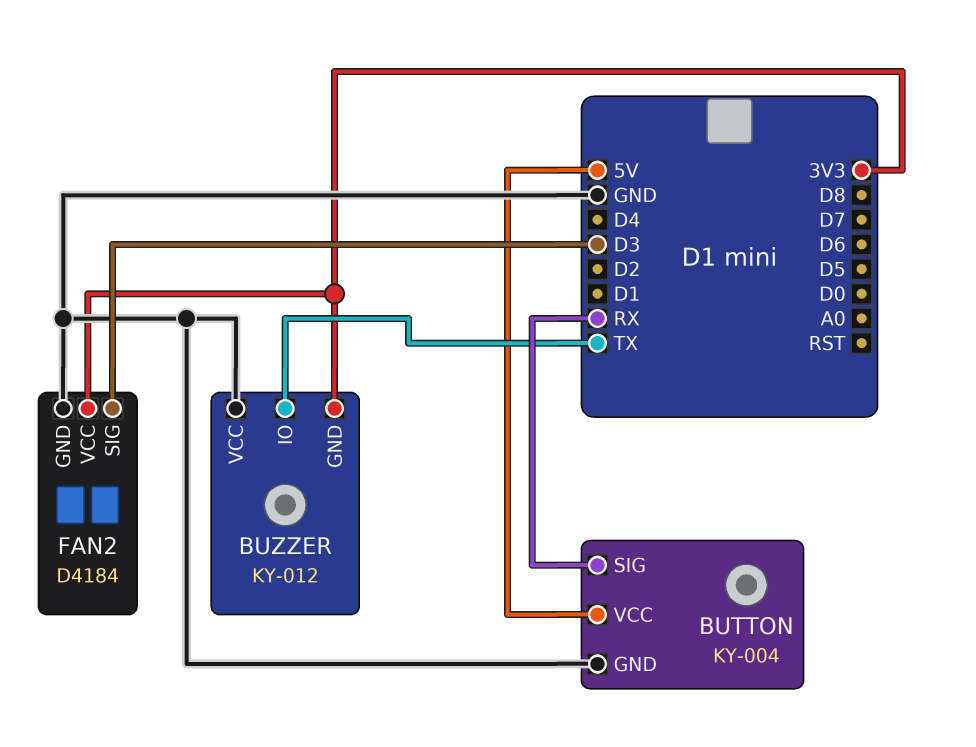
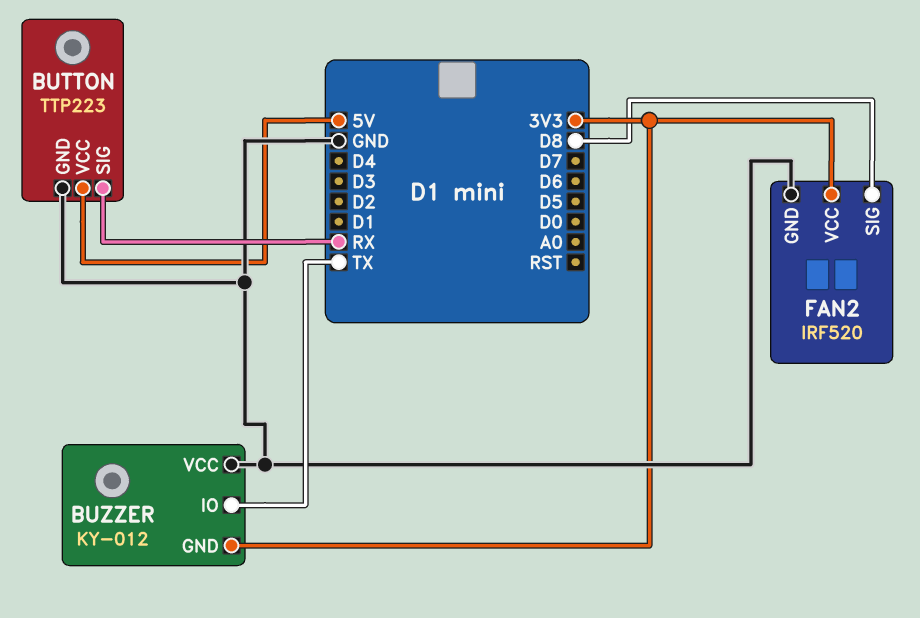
BUTTON: KY-004 -> TTP223
FAN2: D4184 -> IRF520
FAN2 pin SIG: D3 -> D8

